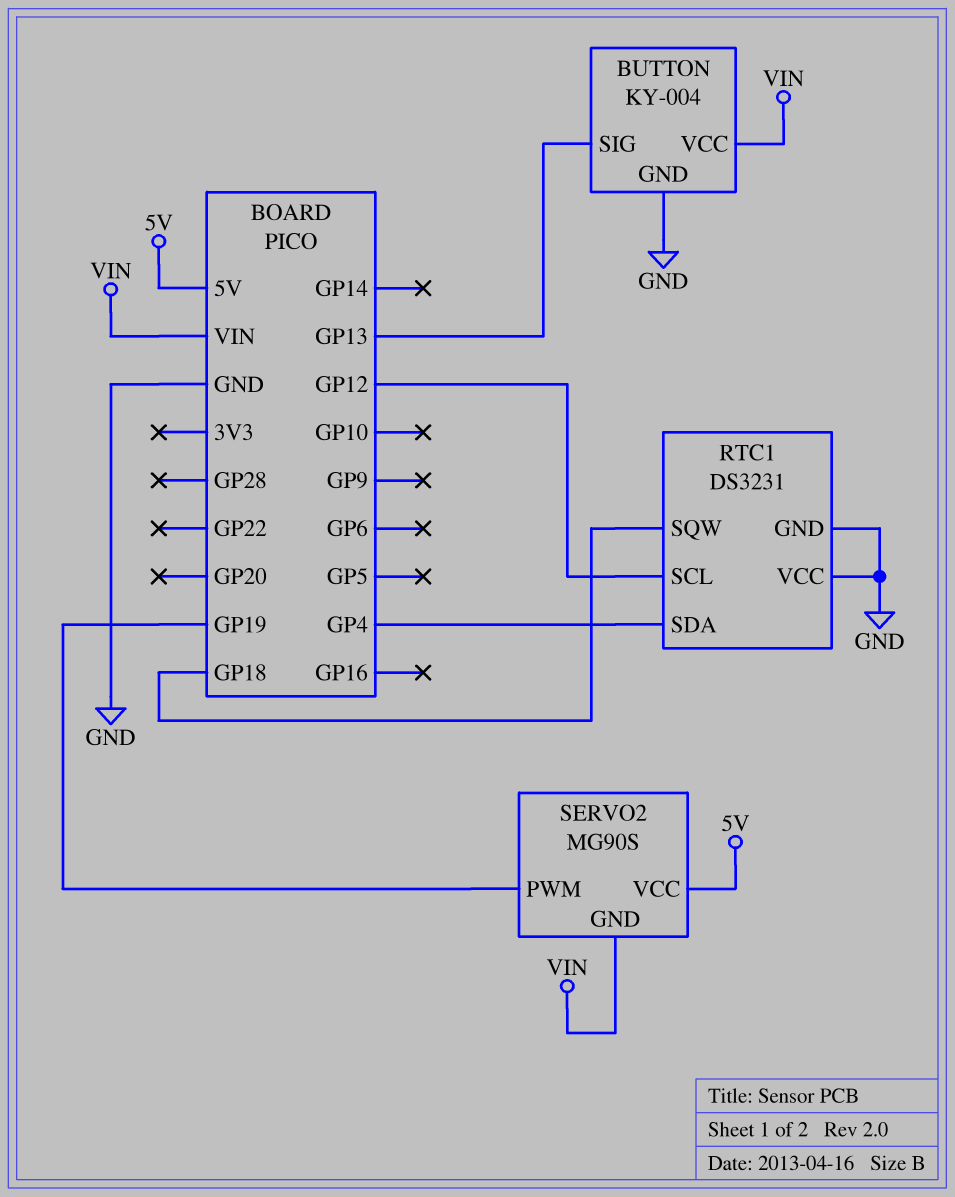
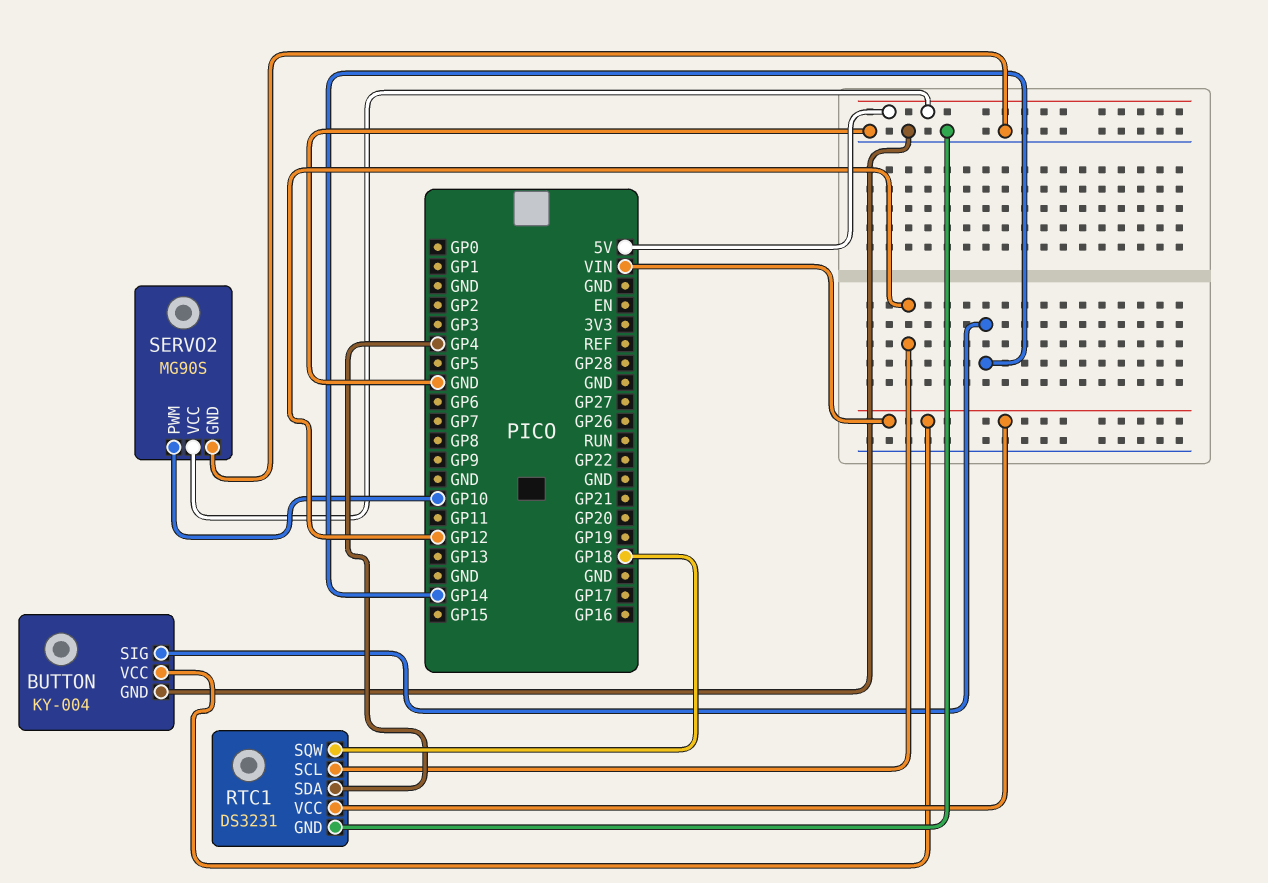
BUTTON pin SIG: GP13 -> GP14
RTC1 pin VCC: GND -> VIN
SERVO2 pin GND: VIN -> GND
SERVO2 pin PWM: GP19 -> GP10

